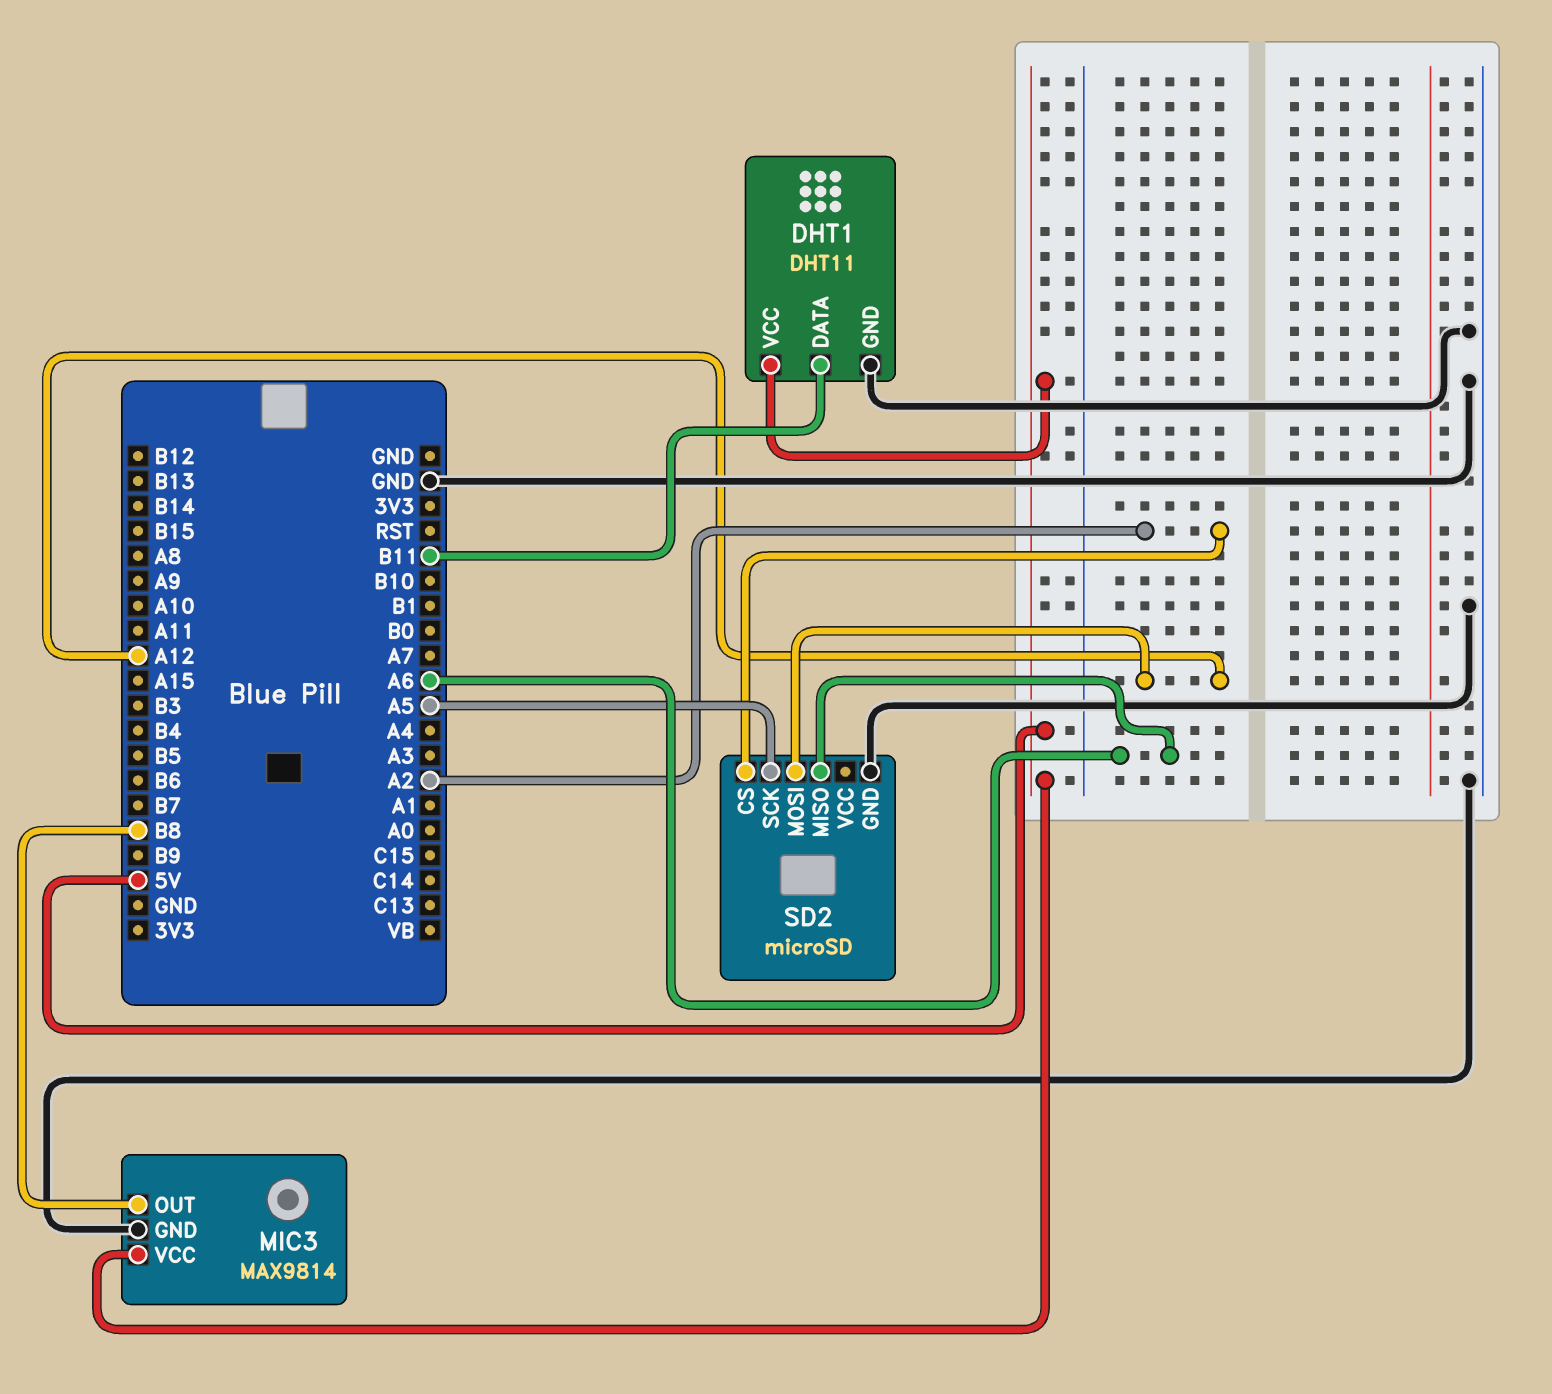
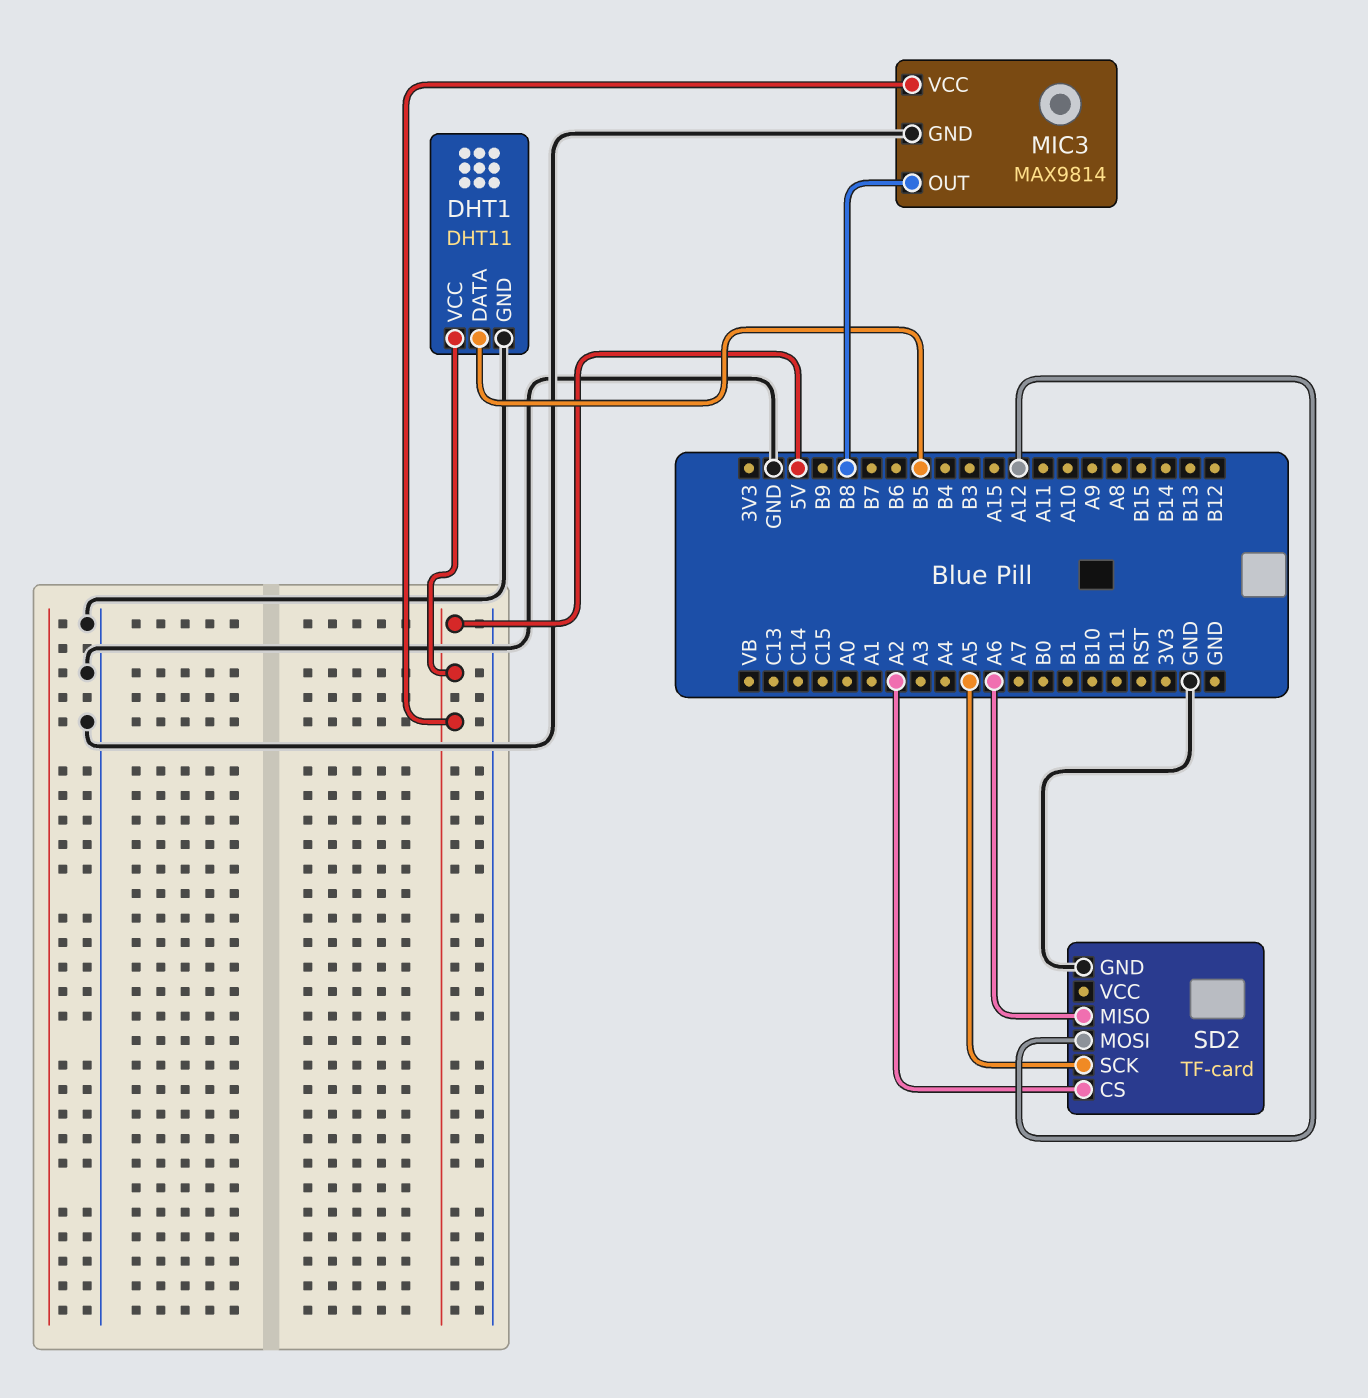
DHT1 pin DATA: B11 -> B5
SD2: microSD -> TF-card

